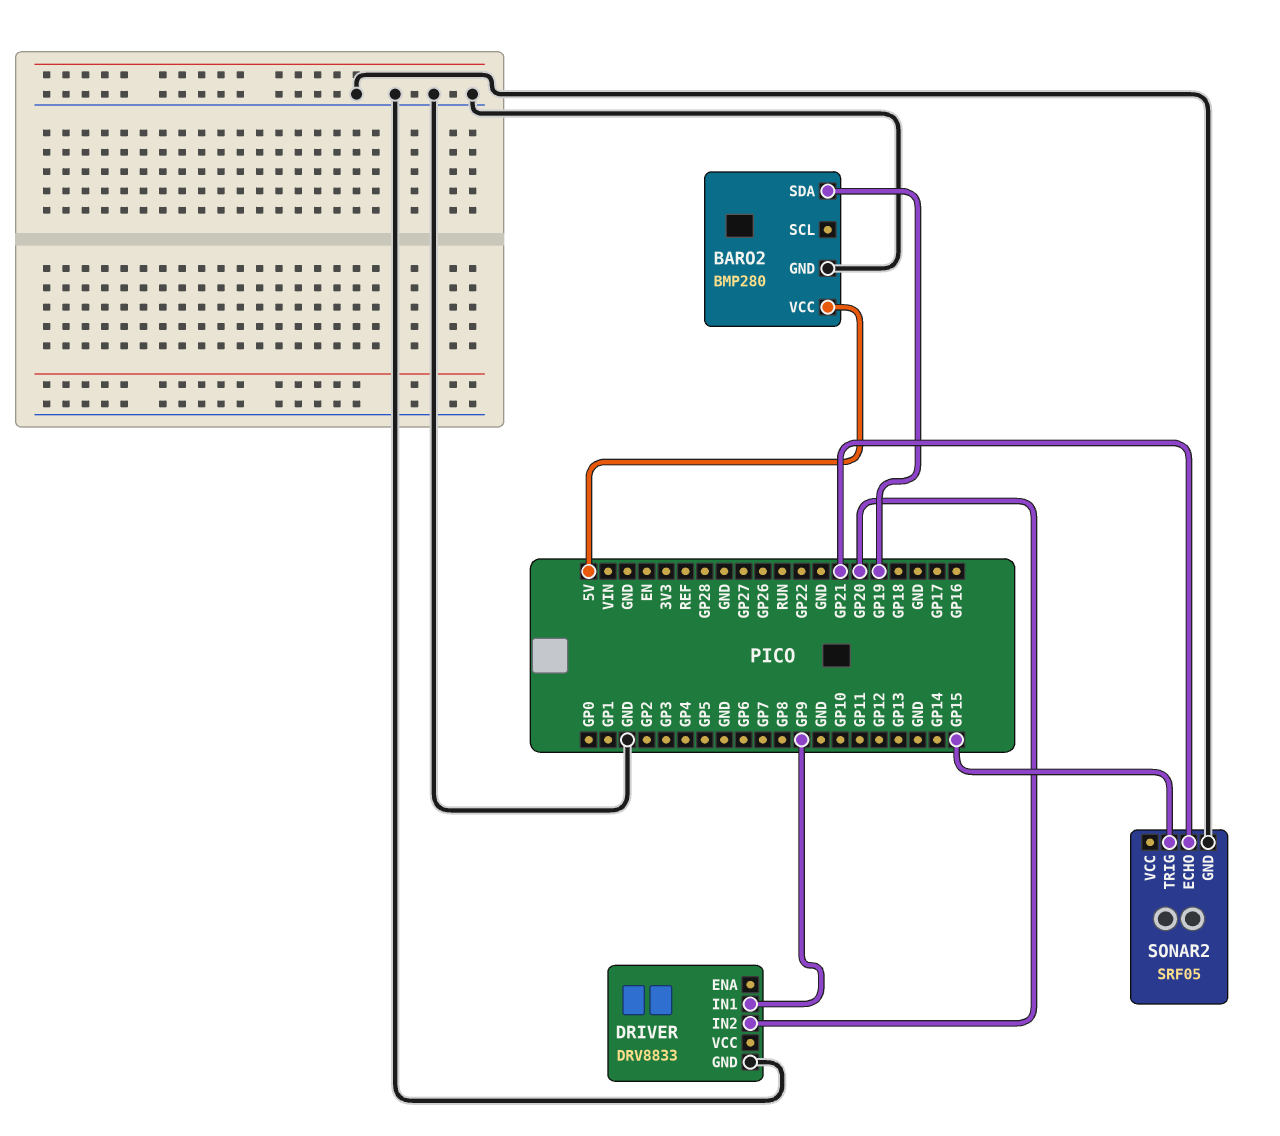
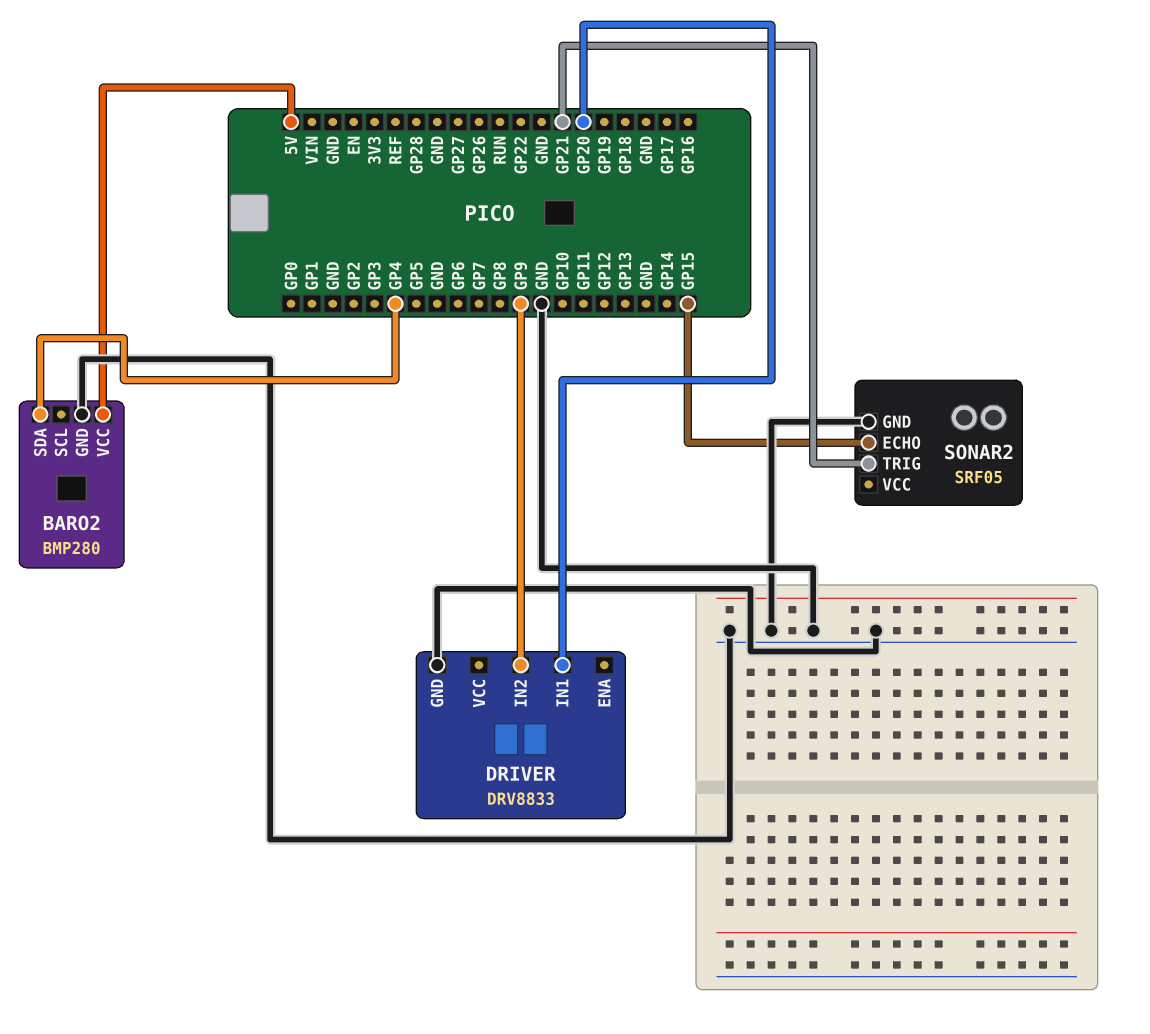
BARO2 pin SDA: GP19 -> GP4
DRIVER pin IN1: GP9 -> GP20
DRIVER pin IN2: GP20 -> GP9
SONAR2 pin ECHO: GP21 -> GP15
SONAR2 pin TRIG: GP15 -> GP21

